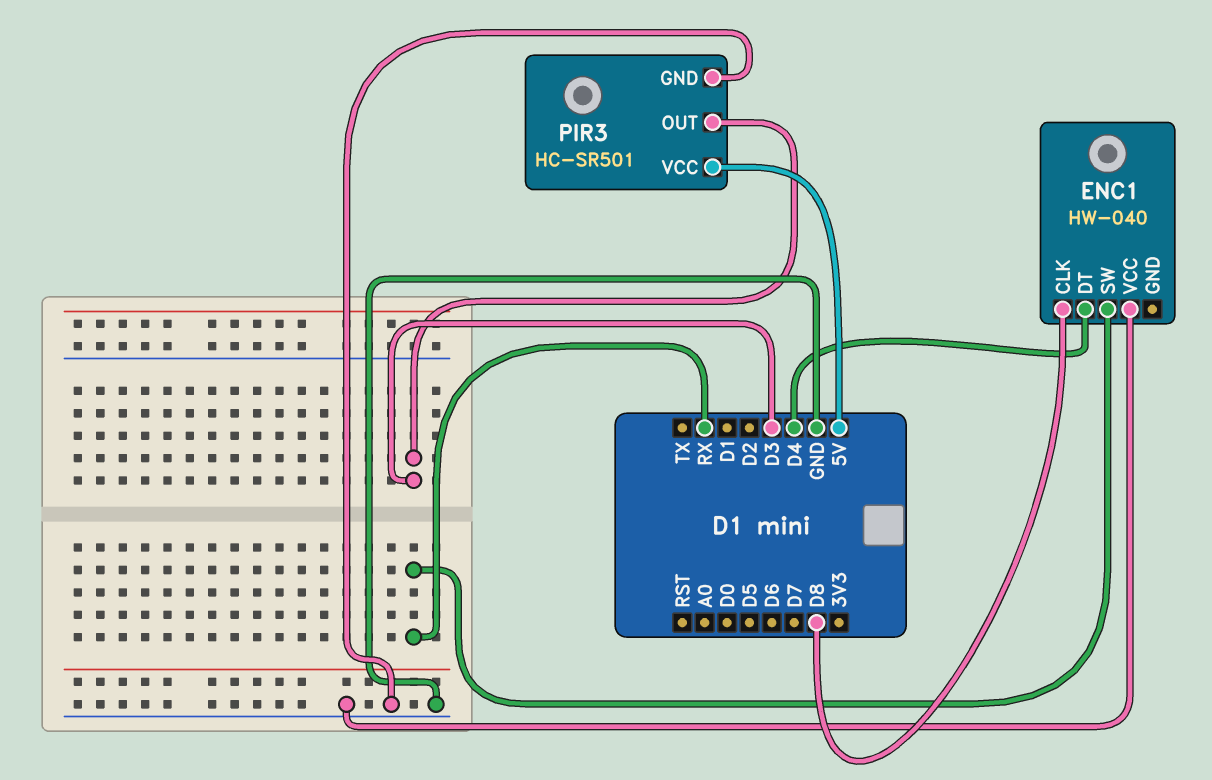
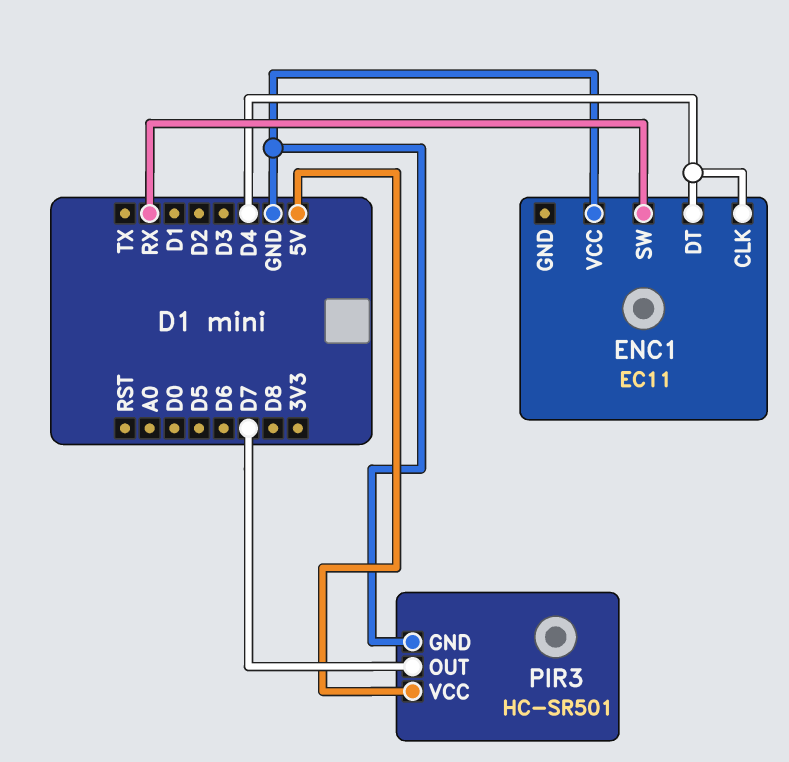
ENC1: HW-040 -> EC11
ENC1 pin CLK: D8 -> D4
PIR3 pin OUT: D3 -> D7

